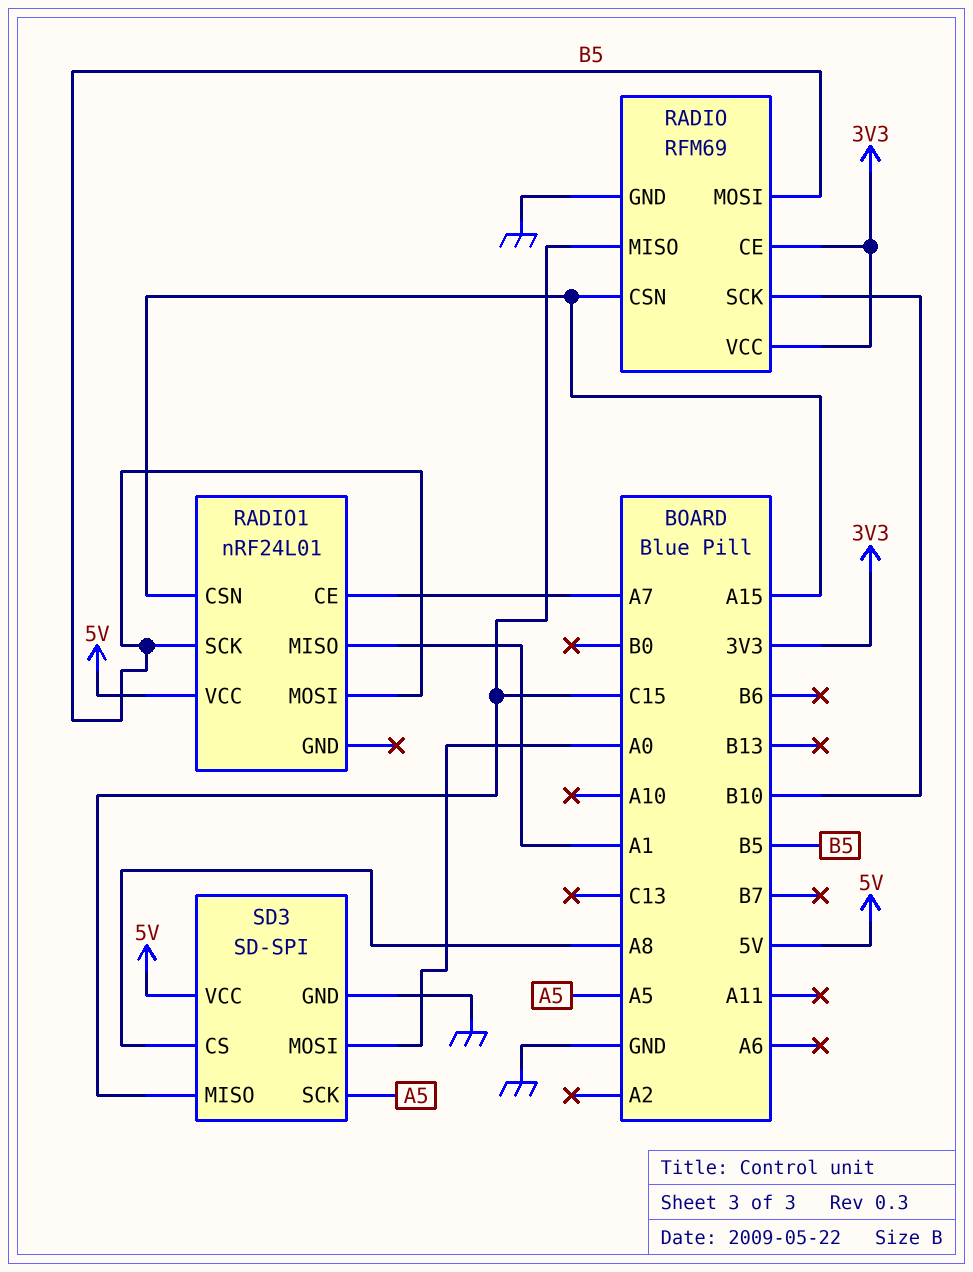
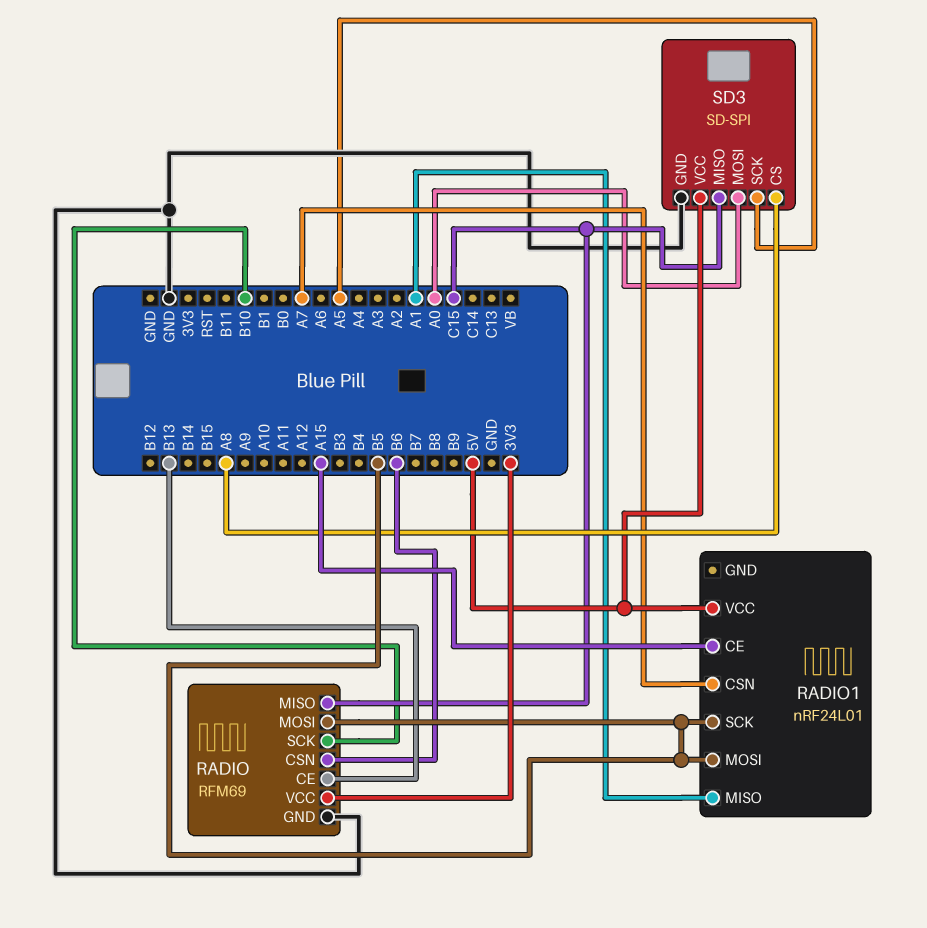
RADIO pin CE: 3V3 -> B13
RADIO pin CSN: A15 -> B6
RADIO1 pin CE: A7 -> A15
RADIO1 pin CSN: A15 -> A7

